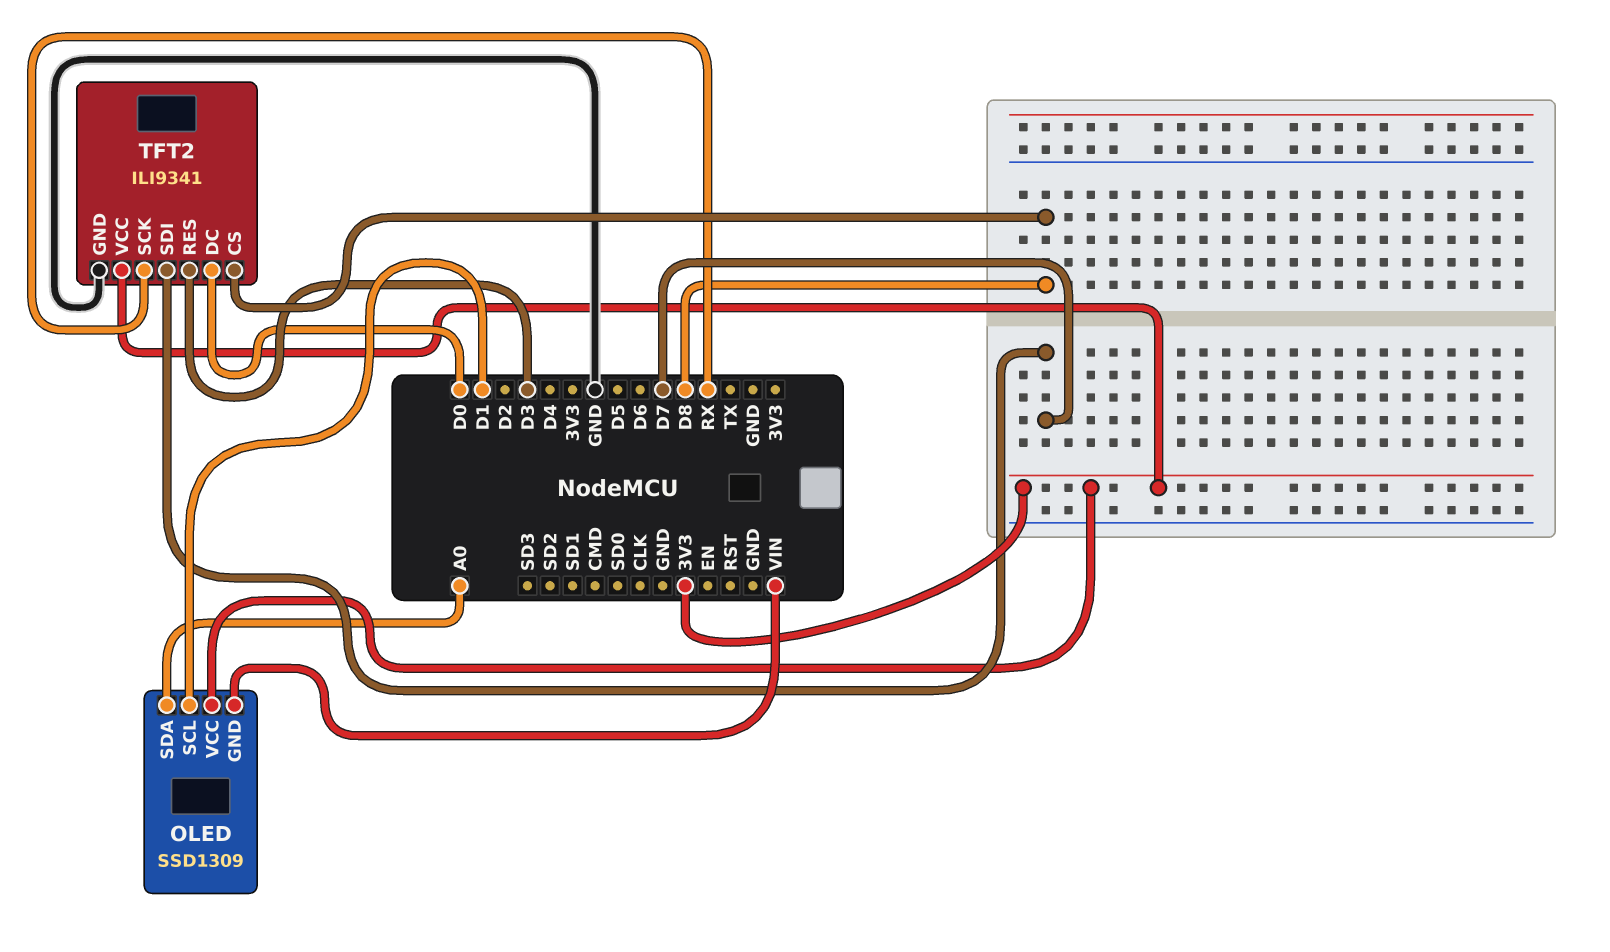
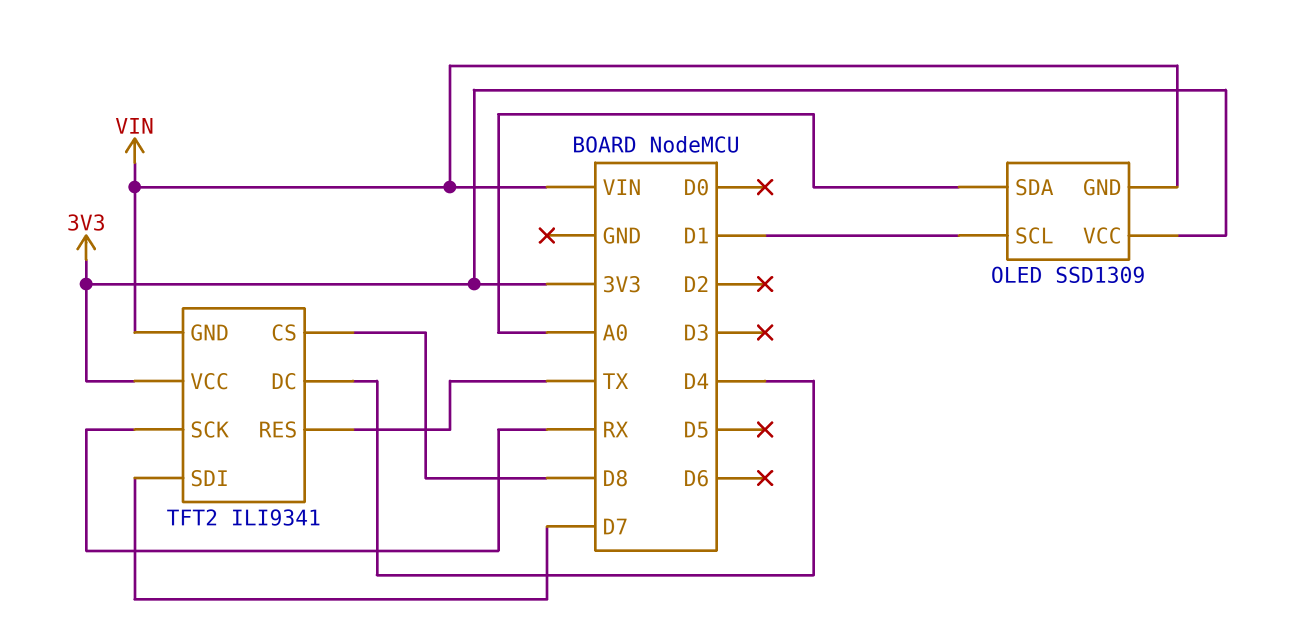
TFT2 pin DC: D0 -> D4
TFT2 pin GND: GND -> VIN
TFT2 pin RES: D3 -> TX

